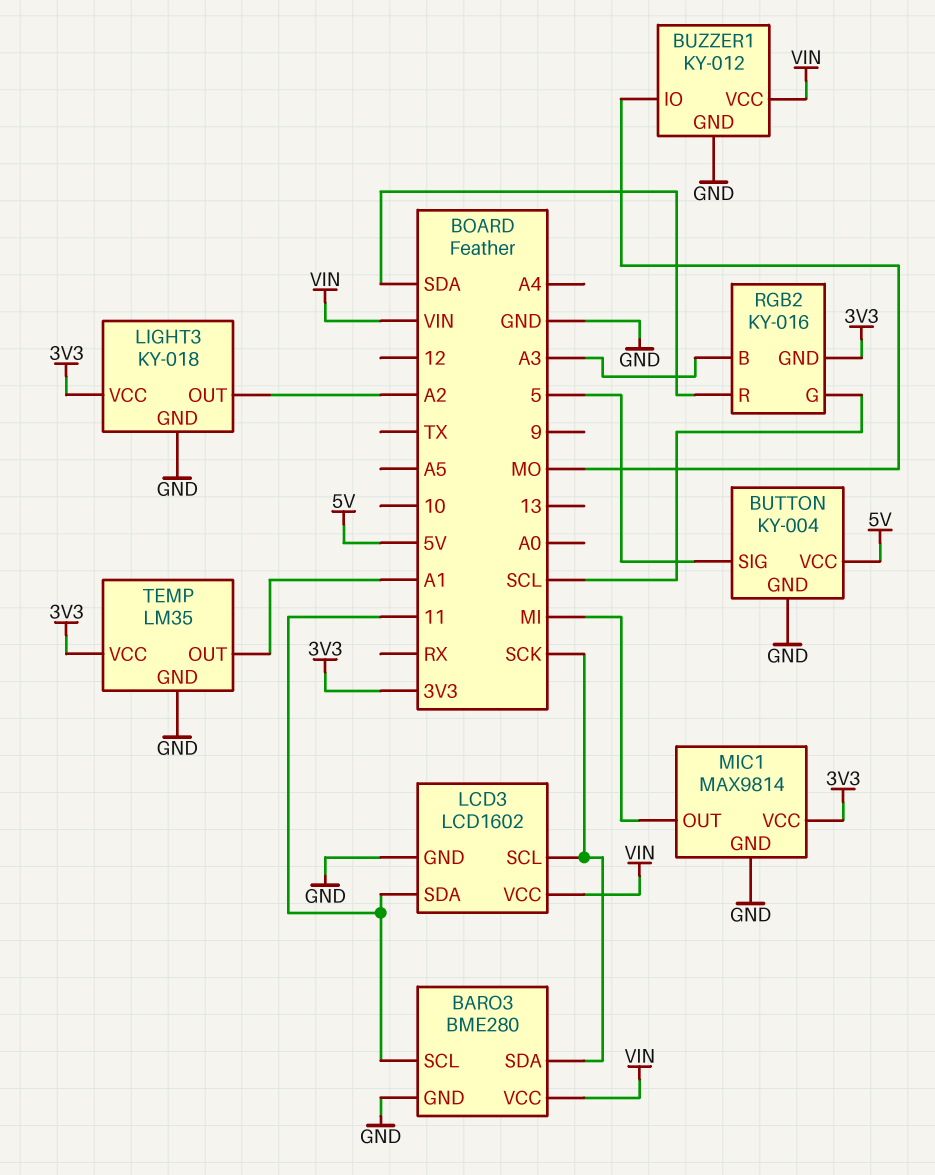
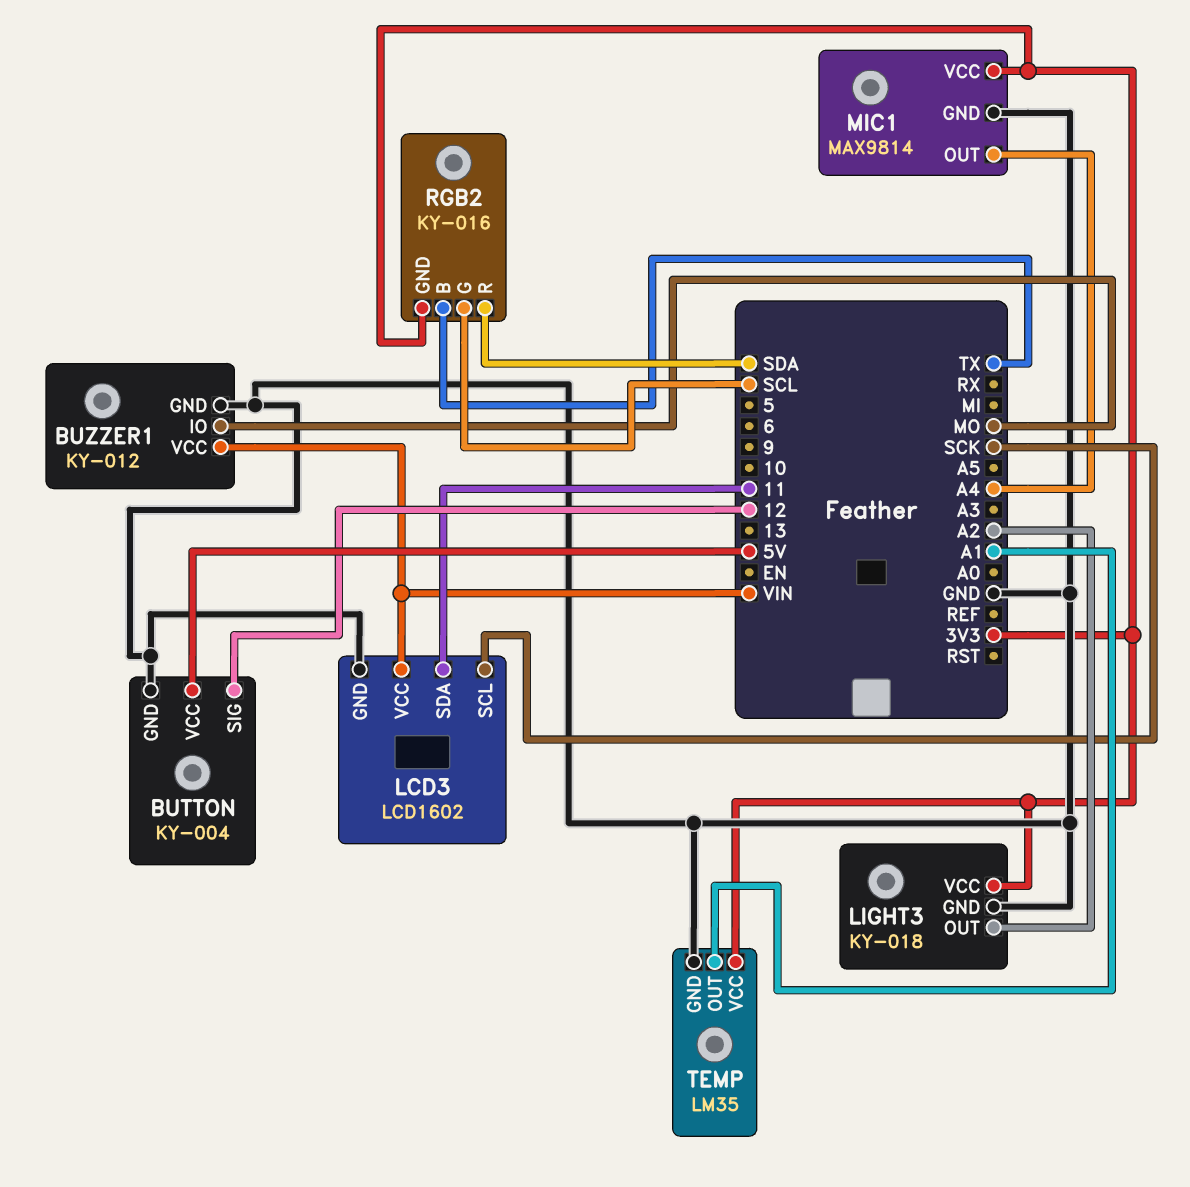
BARO3: BME280 -> none
BARO3 pin GND: GND -> none
BARO3 pin SCL: 11 -> none
BARO3 pin SDA: SCK -> none
BARO3 pin VCC: VIN -> none
BUTTON pin SIG: 5 -> 12
MIC1 pin OUT: MI -> A4
RGB2 pin B: A3 -> TX

